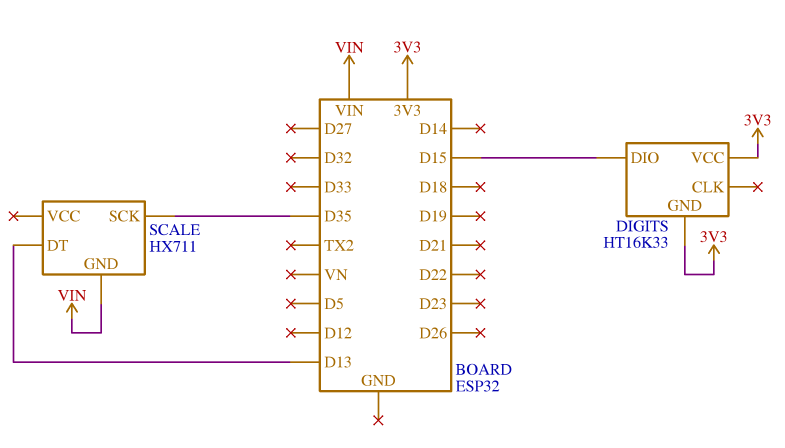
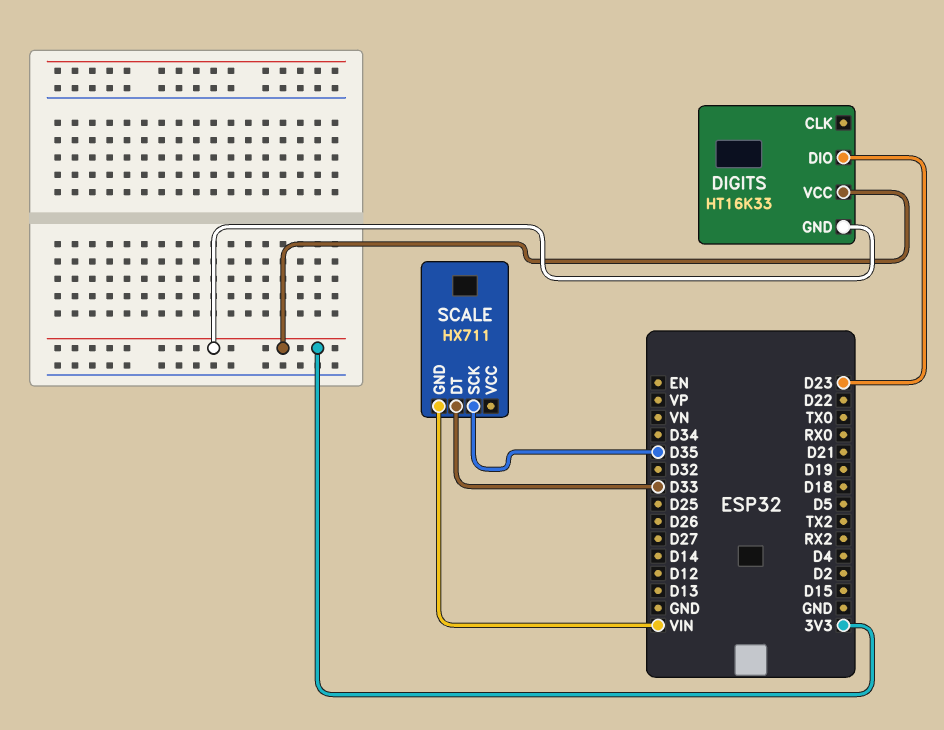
DIGITS pin DIO: D15 -> D23
SCALE pin DT: D13 -> D33

